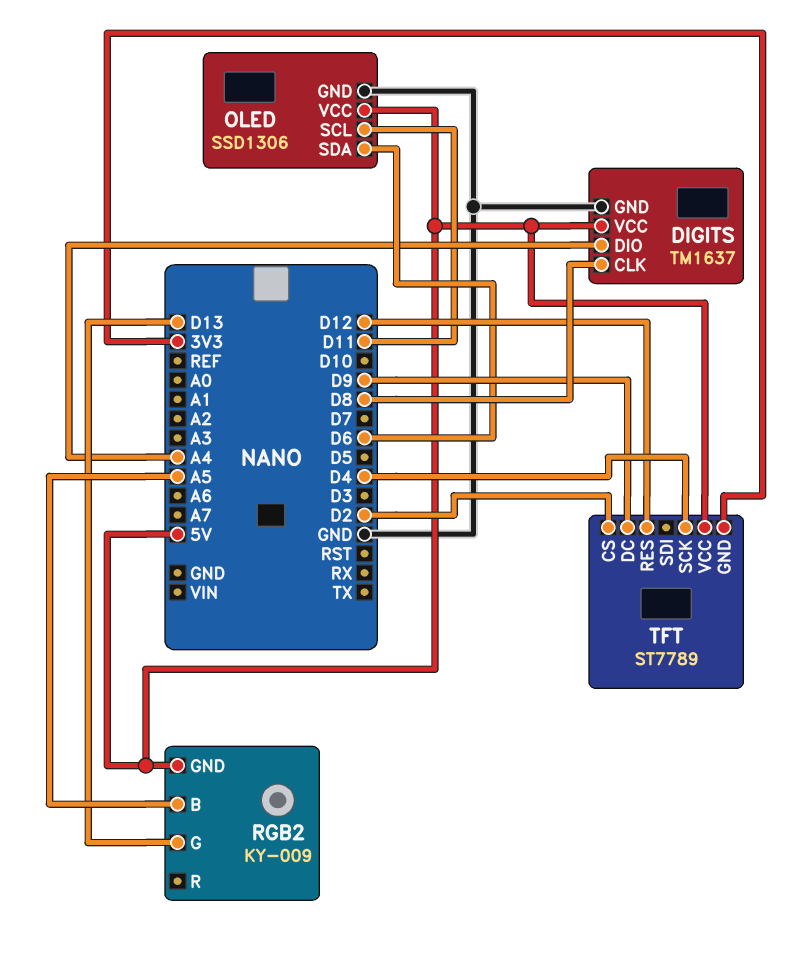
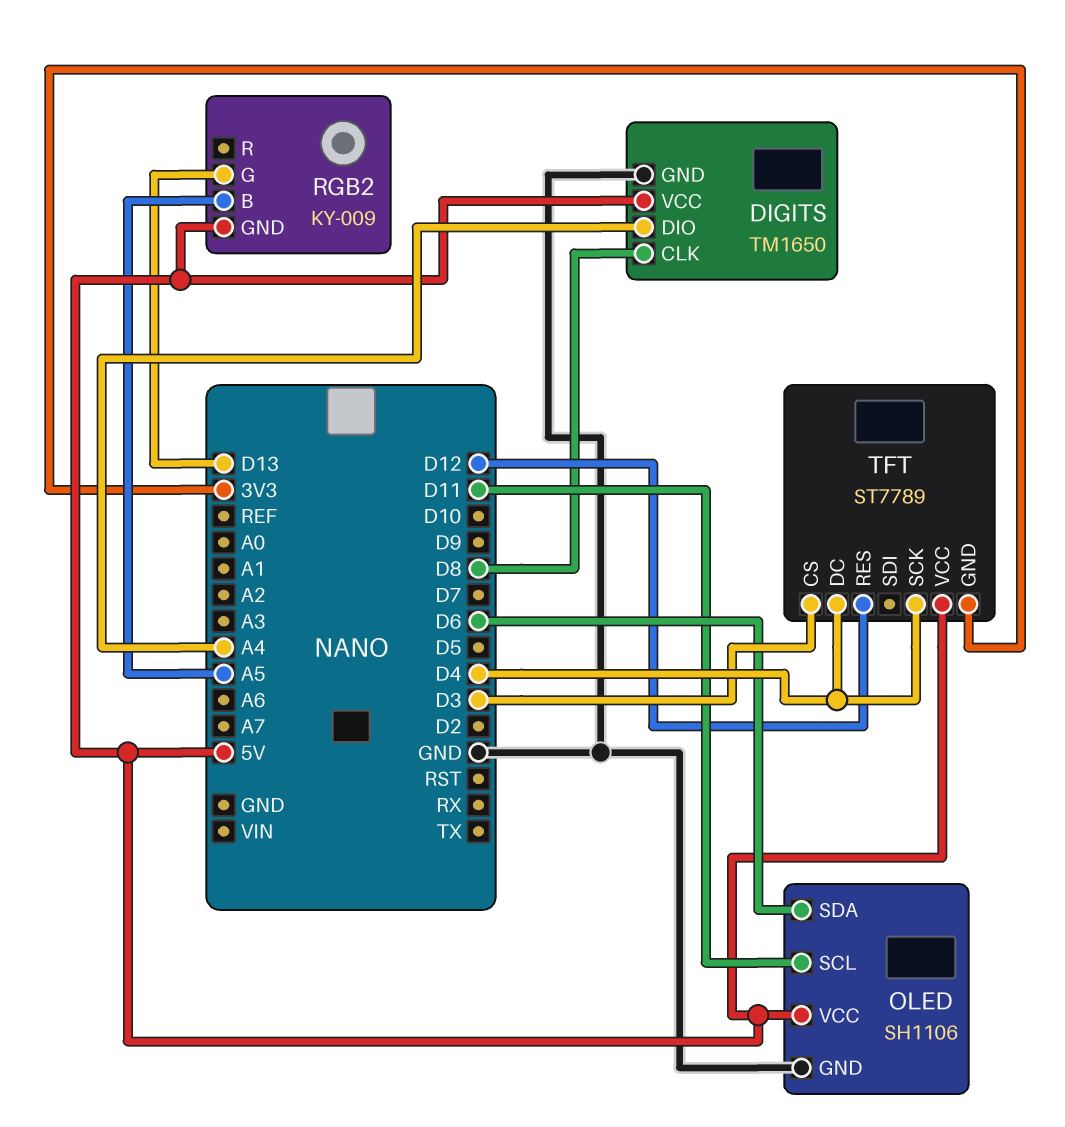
DIGITS: TM1637 -> TM1650
OLED: SSD1306 -> SH1106
TFT pin CS: D2 -> D3
TFT pin DC: D9 -> D4

